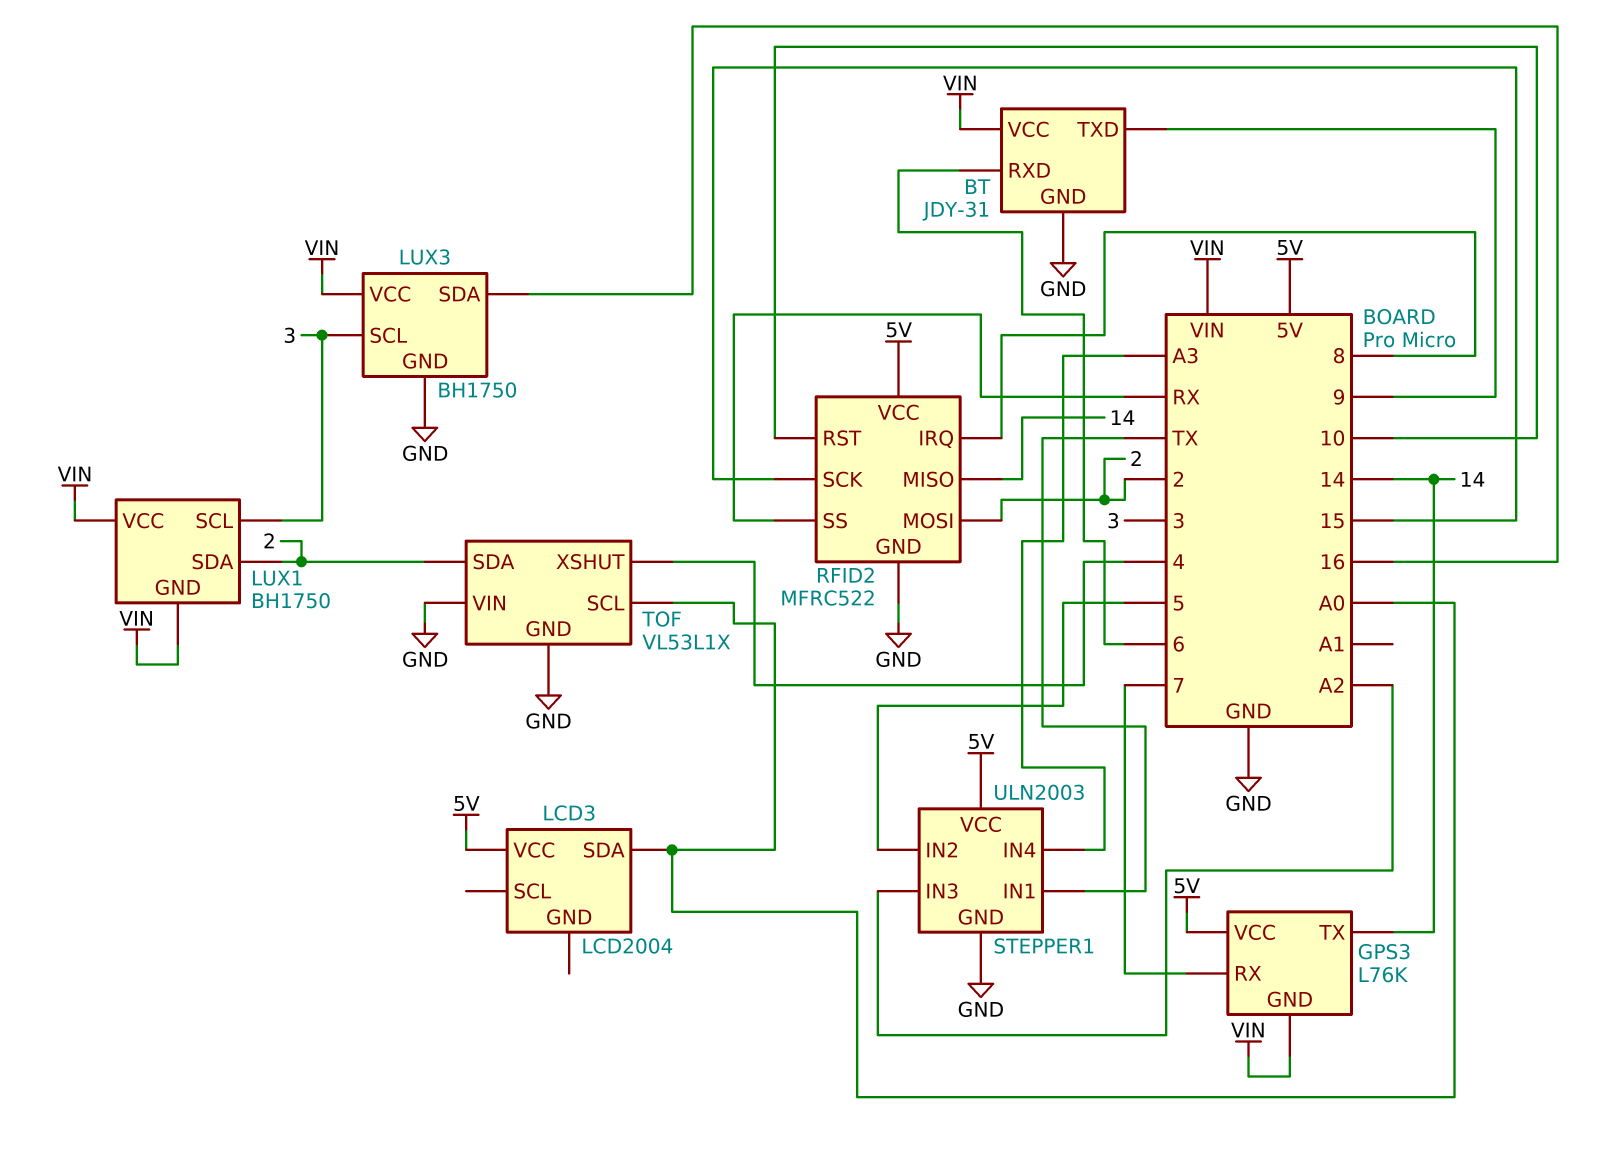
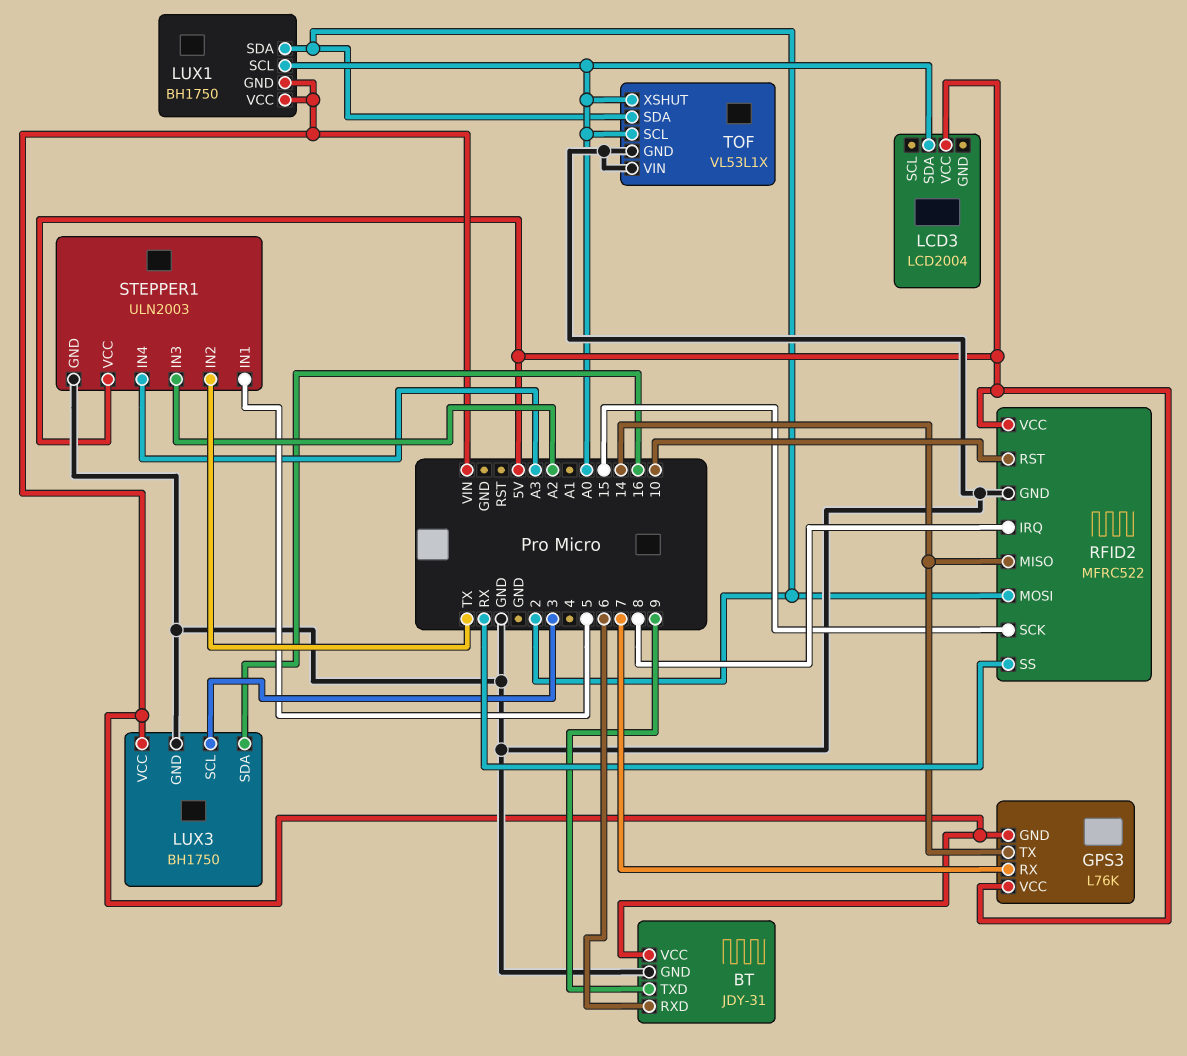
LUX1 pin SCL: 3 -> A0
STEPPER1 pin IN1: TX -> 5
STEPPER1 pin IN2: 5 -> TX
TOF pin XSHUT: 4 -> A0

